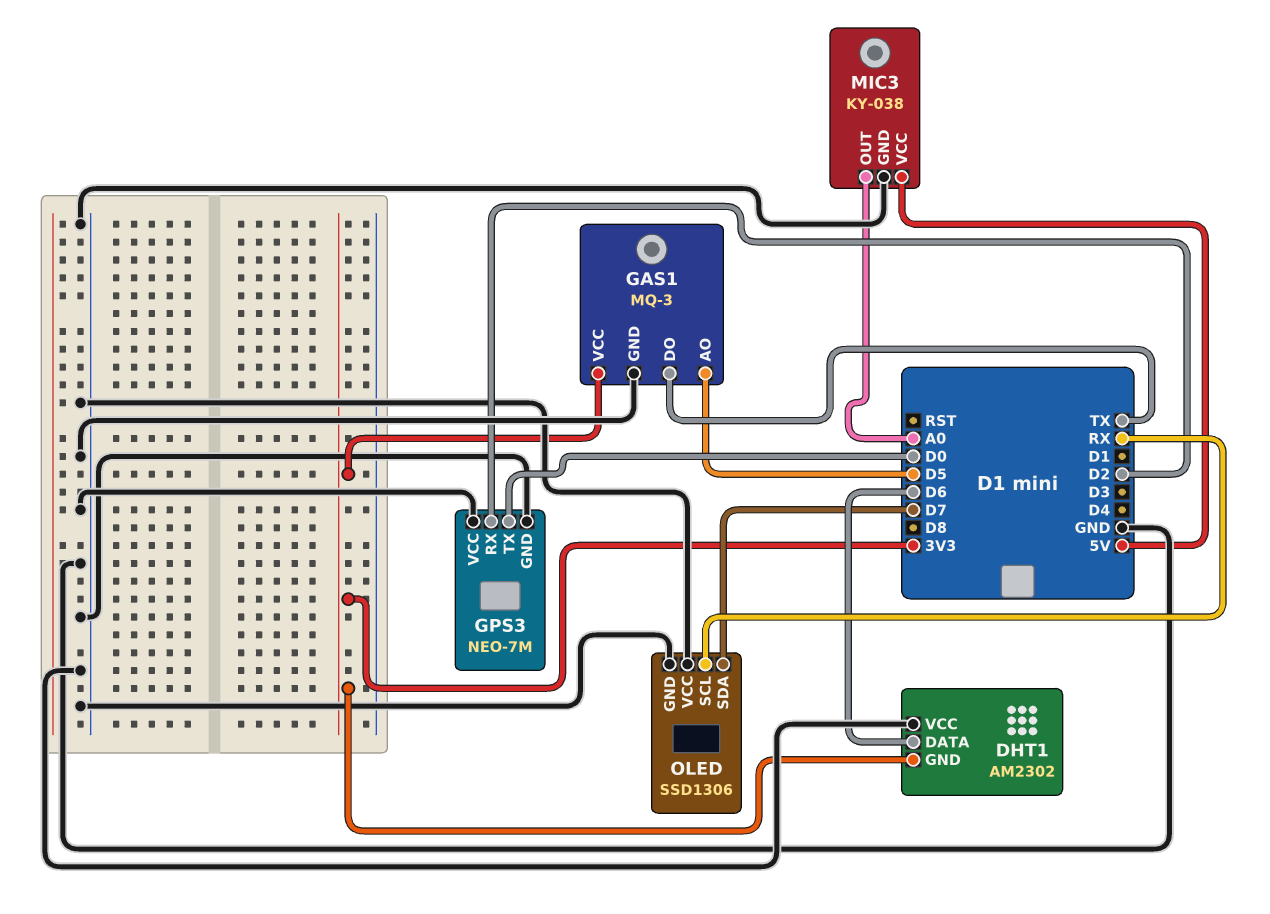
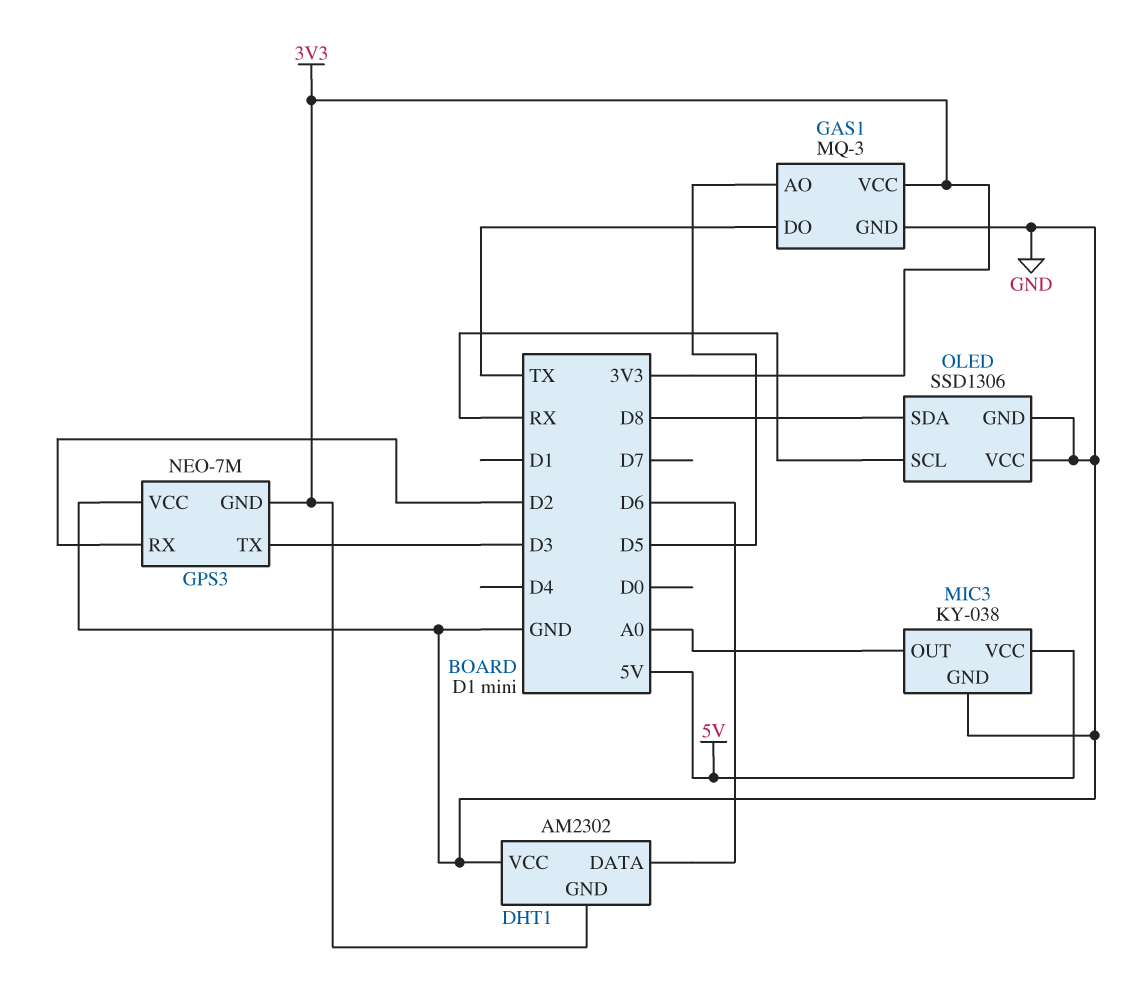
GPS3 pin GND: GND -> 3V3
GPS3 pin TX: D0 -> D3
OLED pin SDA: D7 -> D8

